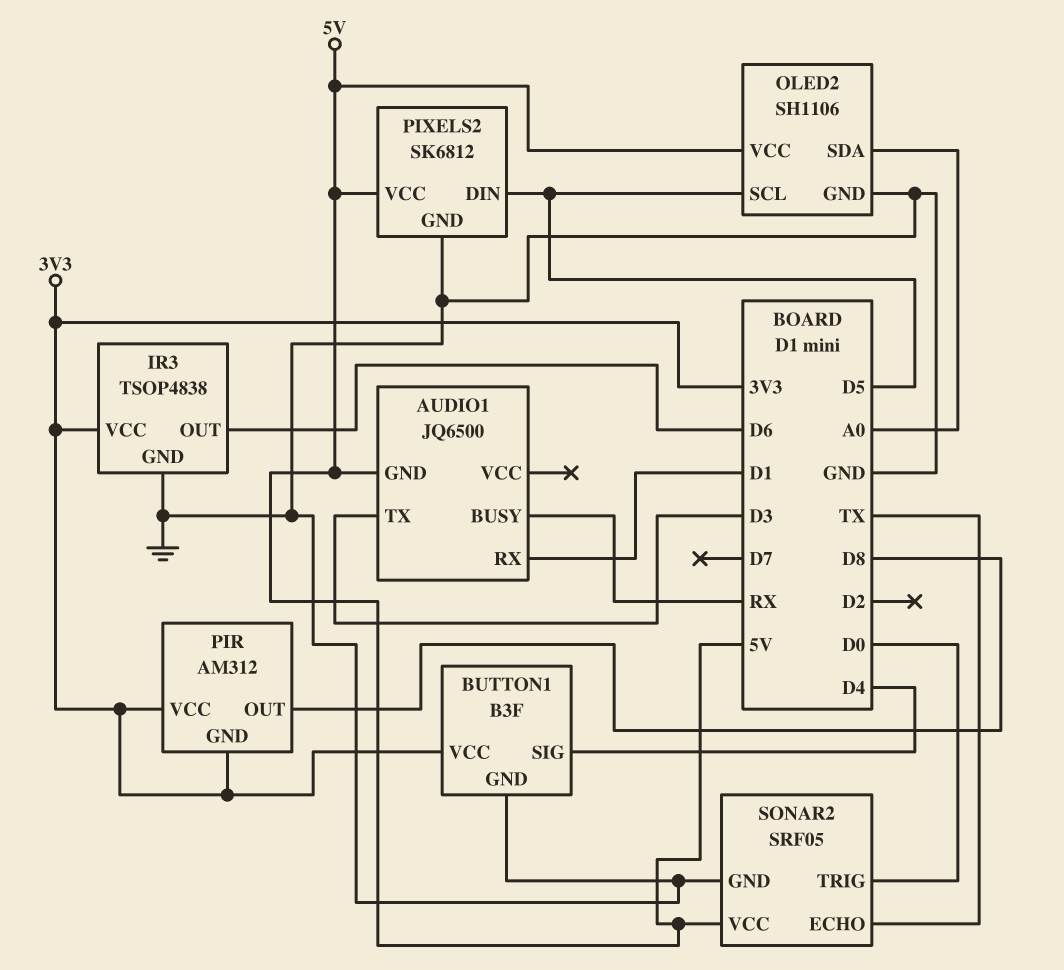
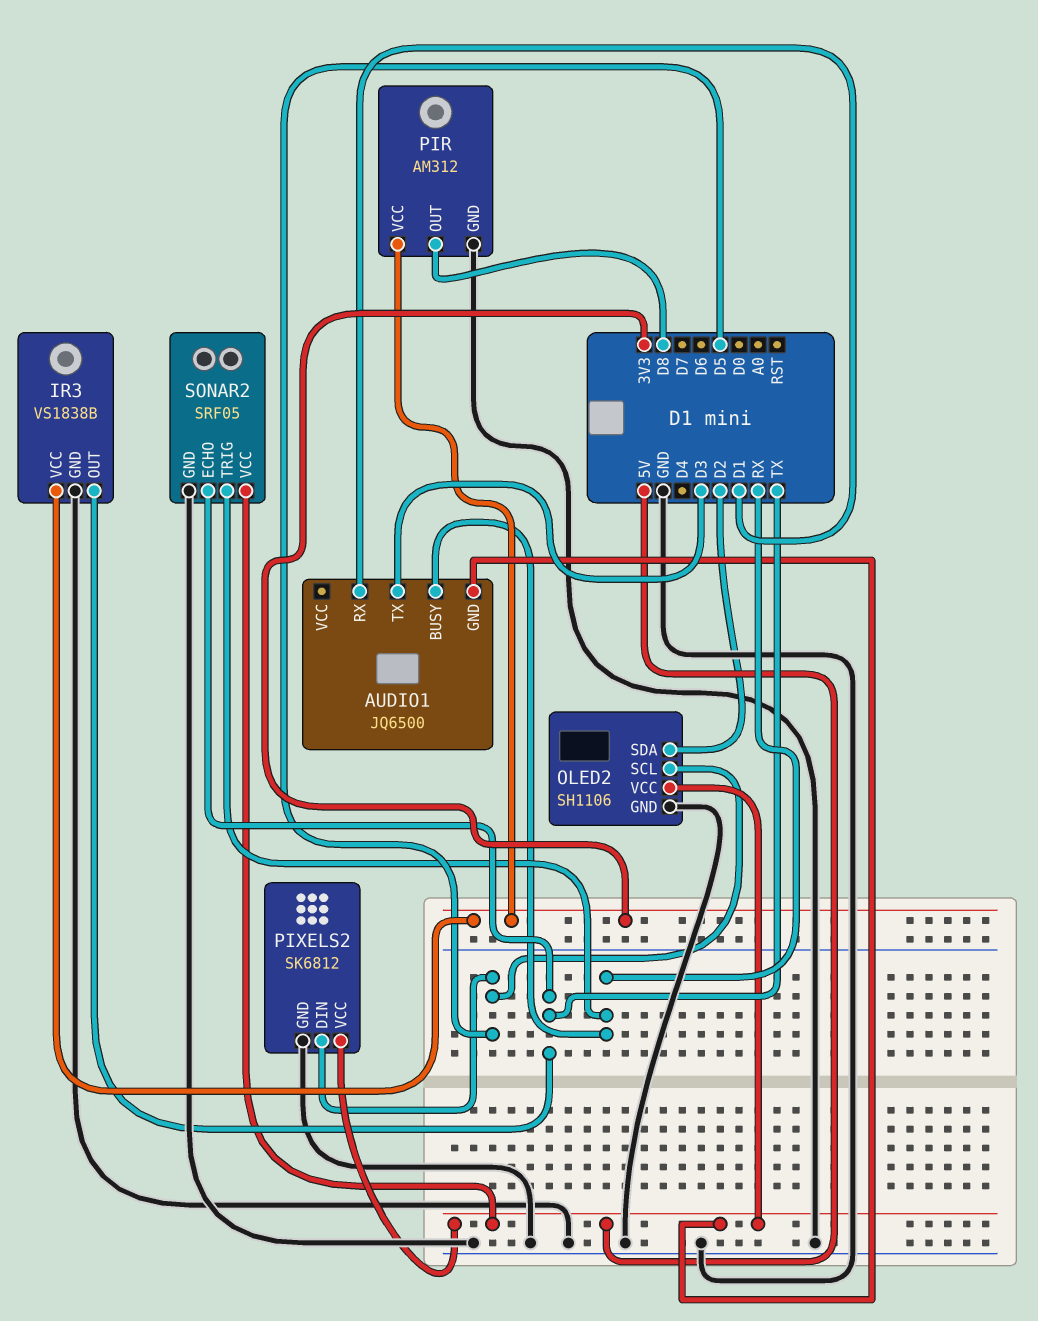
BUTTON1: B3F -> none
BUTTON1 pin GND: GND -> none
BUTTON1 pin SIG: D4 -> none
BUTTON1 pin VCC: 3V3 -> none
IR3: TSOP4838 -> VS1838B
IR3 pin OUT: D6 -> TX
OLED2 pin SDA: A0 -> D2
PIR pin GND: 3V3 -> GND
SONAR2 pin TRIG: D0 -> RX

